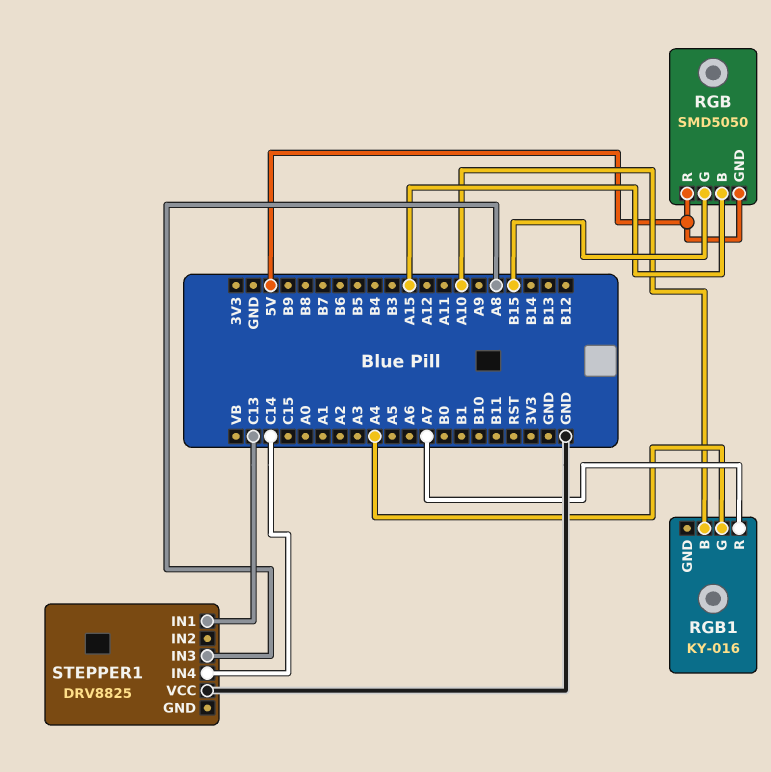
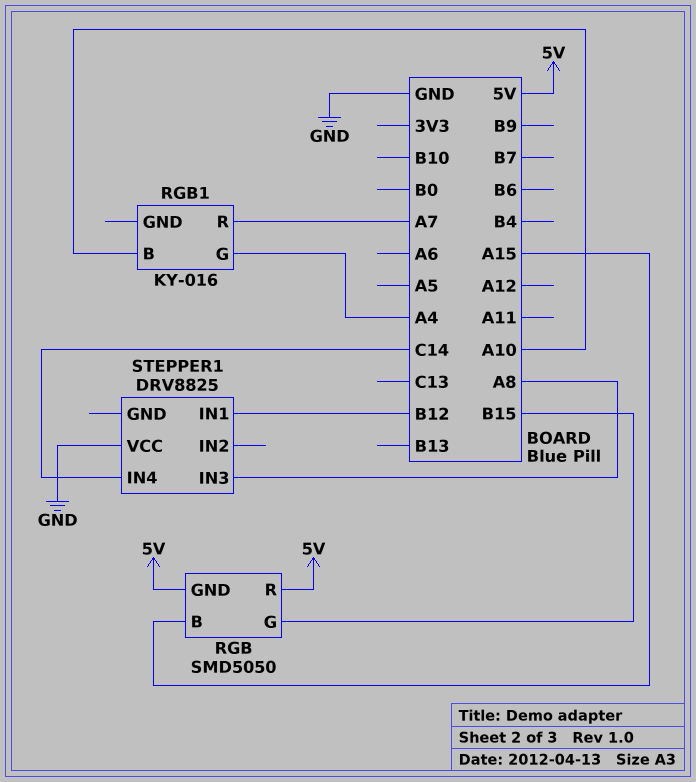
STEPPER1 pin IN1: C13 -> B12

